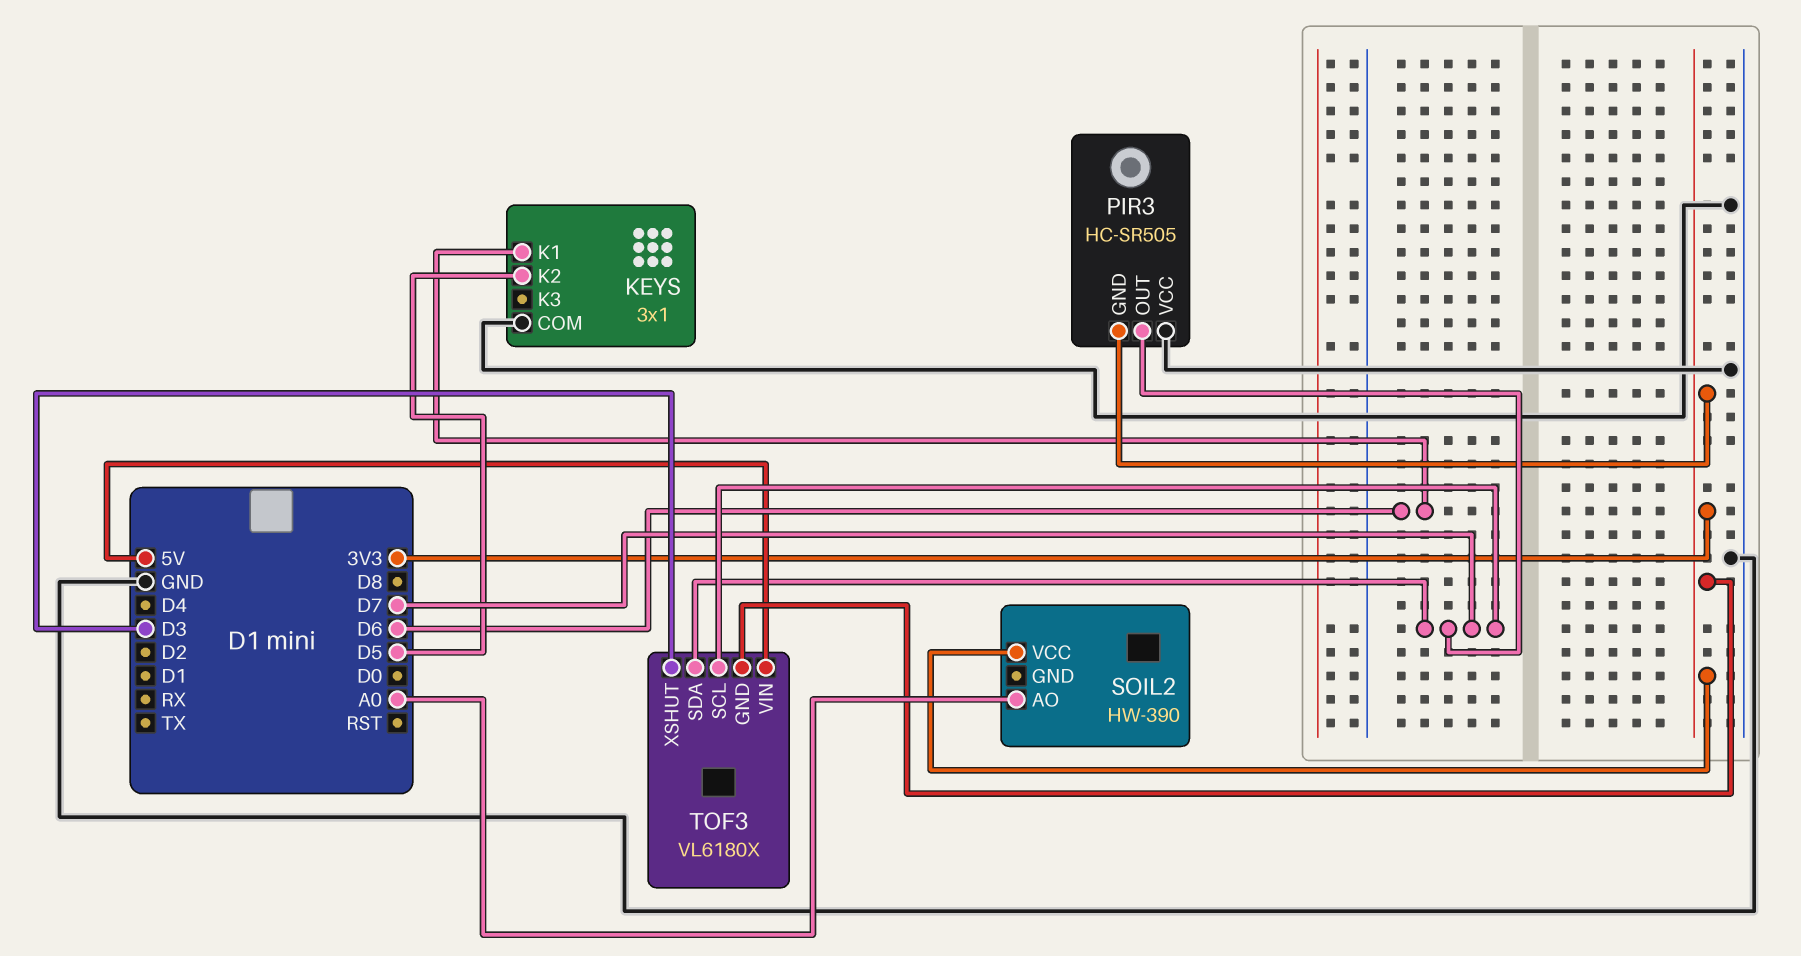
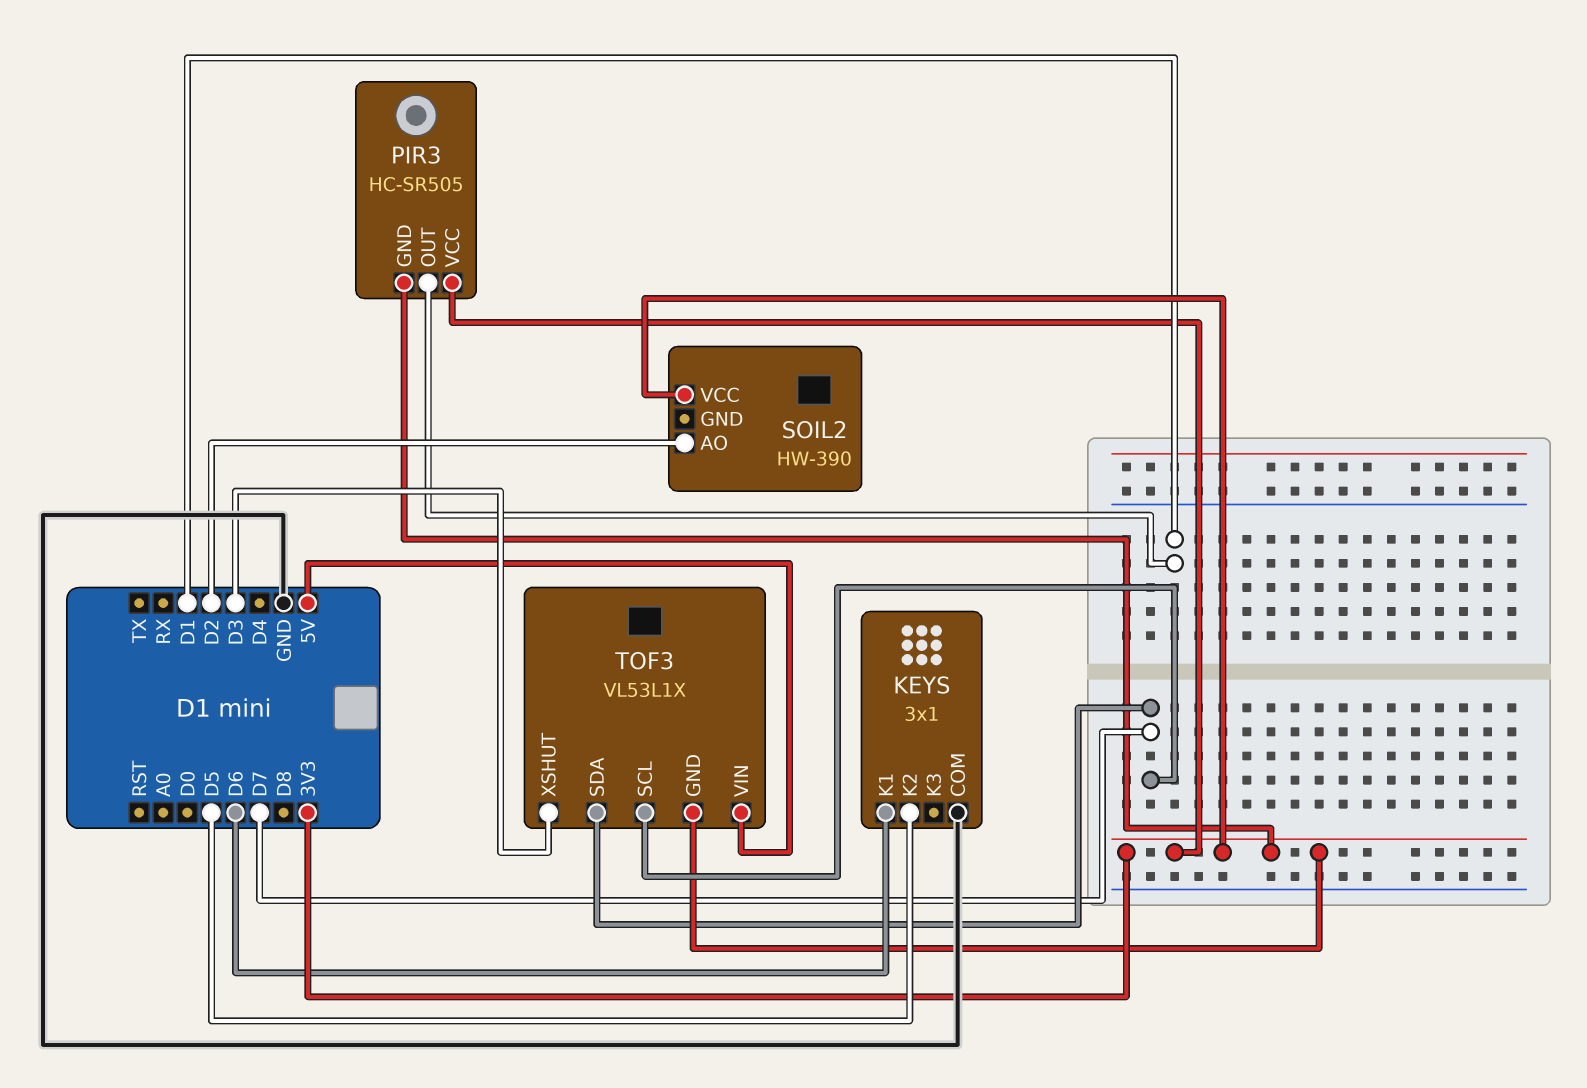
PIR3 pin OUT: D7 -> D1
PIR3 pin VCC: GND -> 3V3
SOIL2 pin AO: A0 -> D2
TOF3: VL6180X -> VL53L1X

